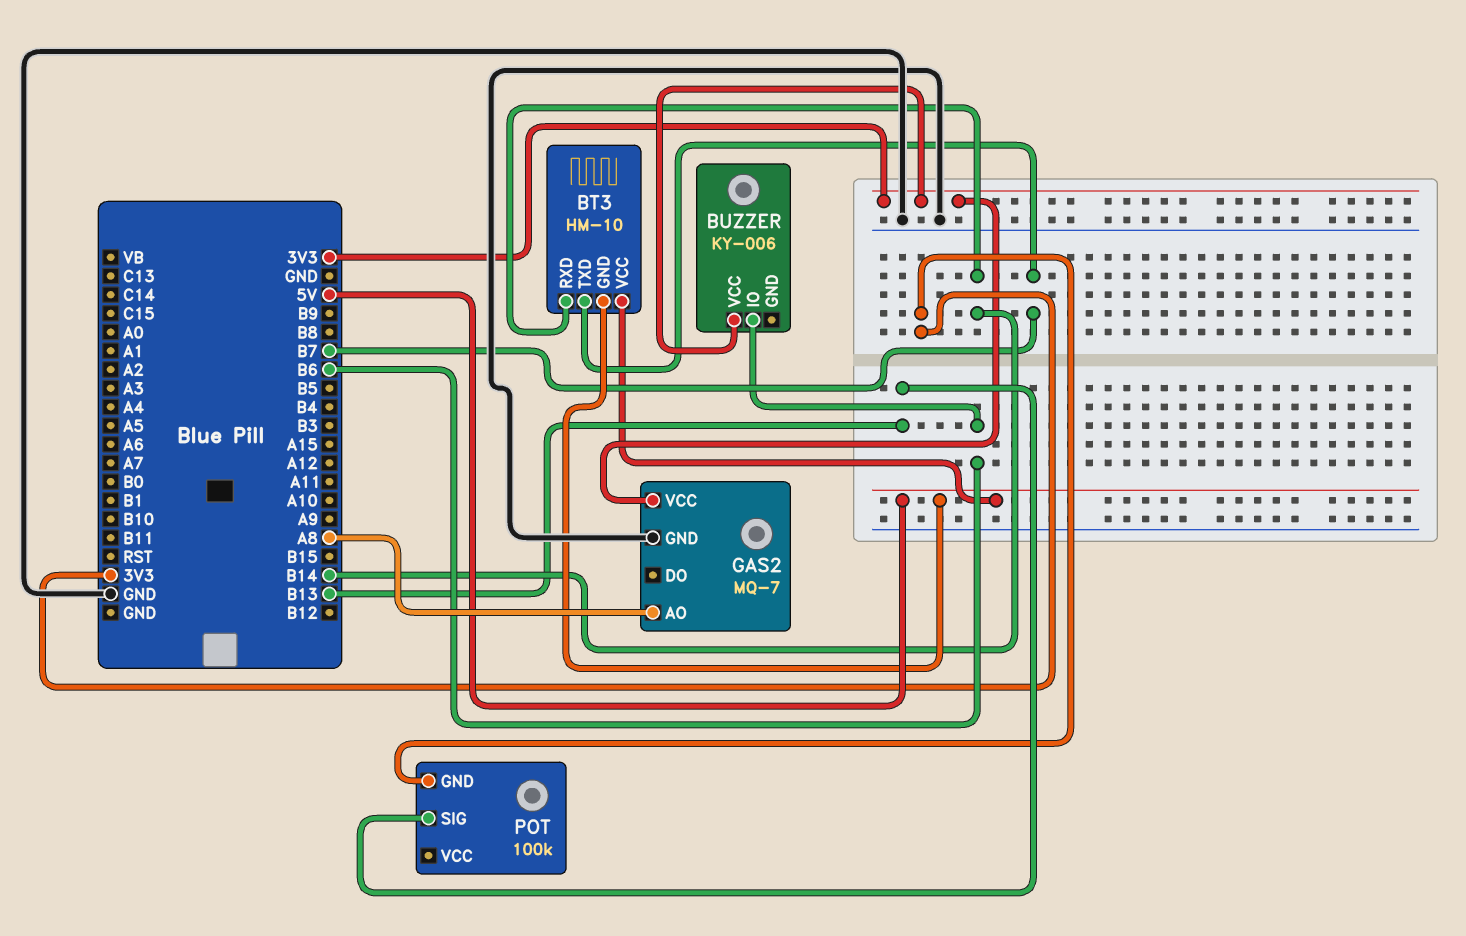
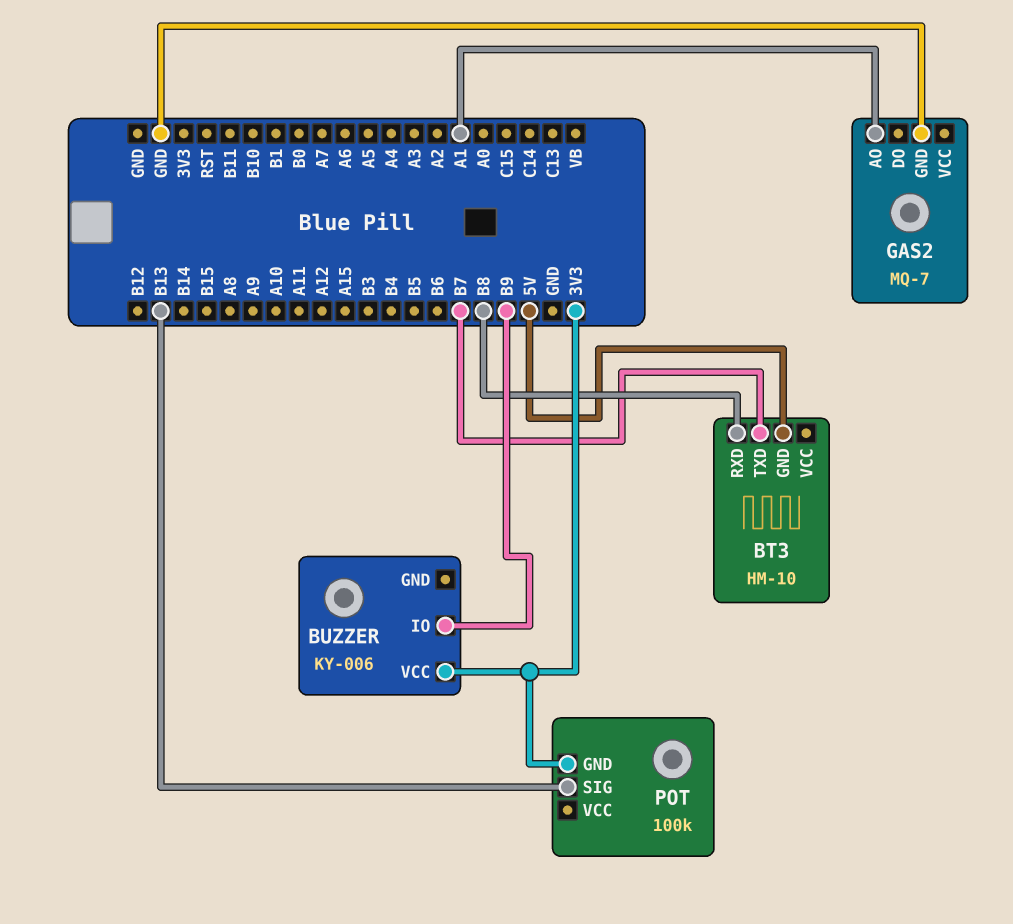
BT3 pin RXD: B14 -> B8
BT3 pin VCC: 5V -> none
BUZZER pin IO: B6 -> B9
GAS2 pin AO: A8 -> A1
GAS2 pin VCC: 3V3 -> none

